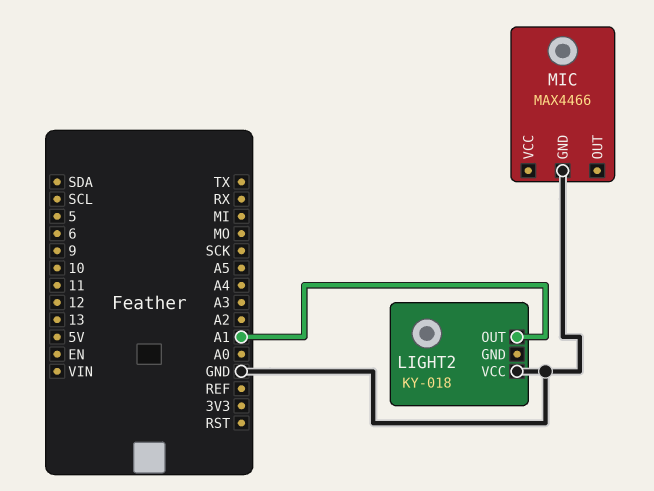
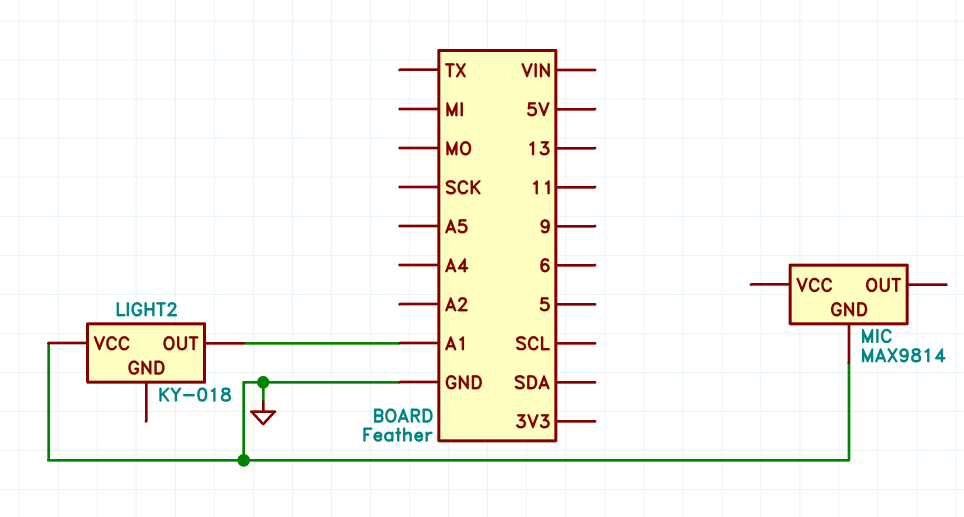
MIC: MAX4466 -> MAX9814

